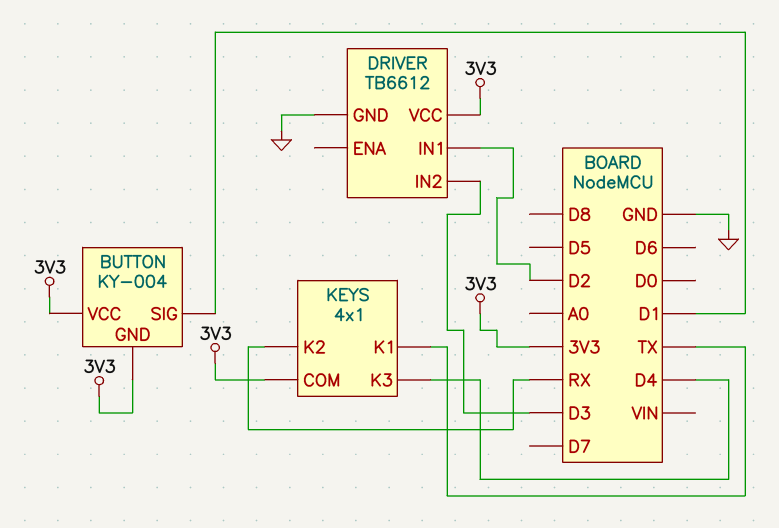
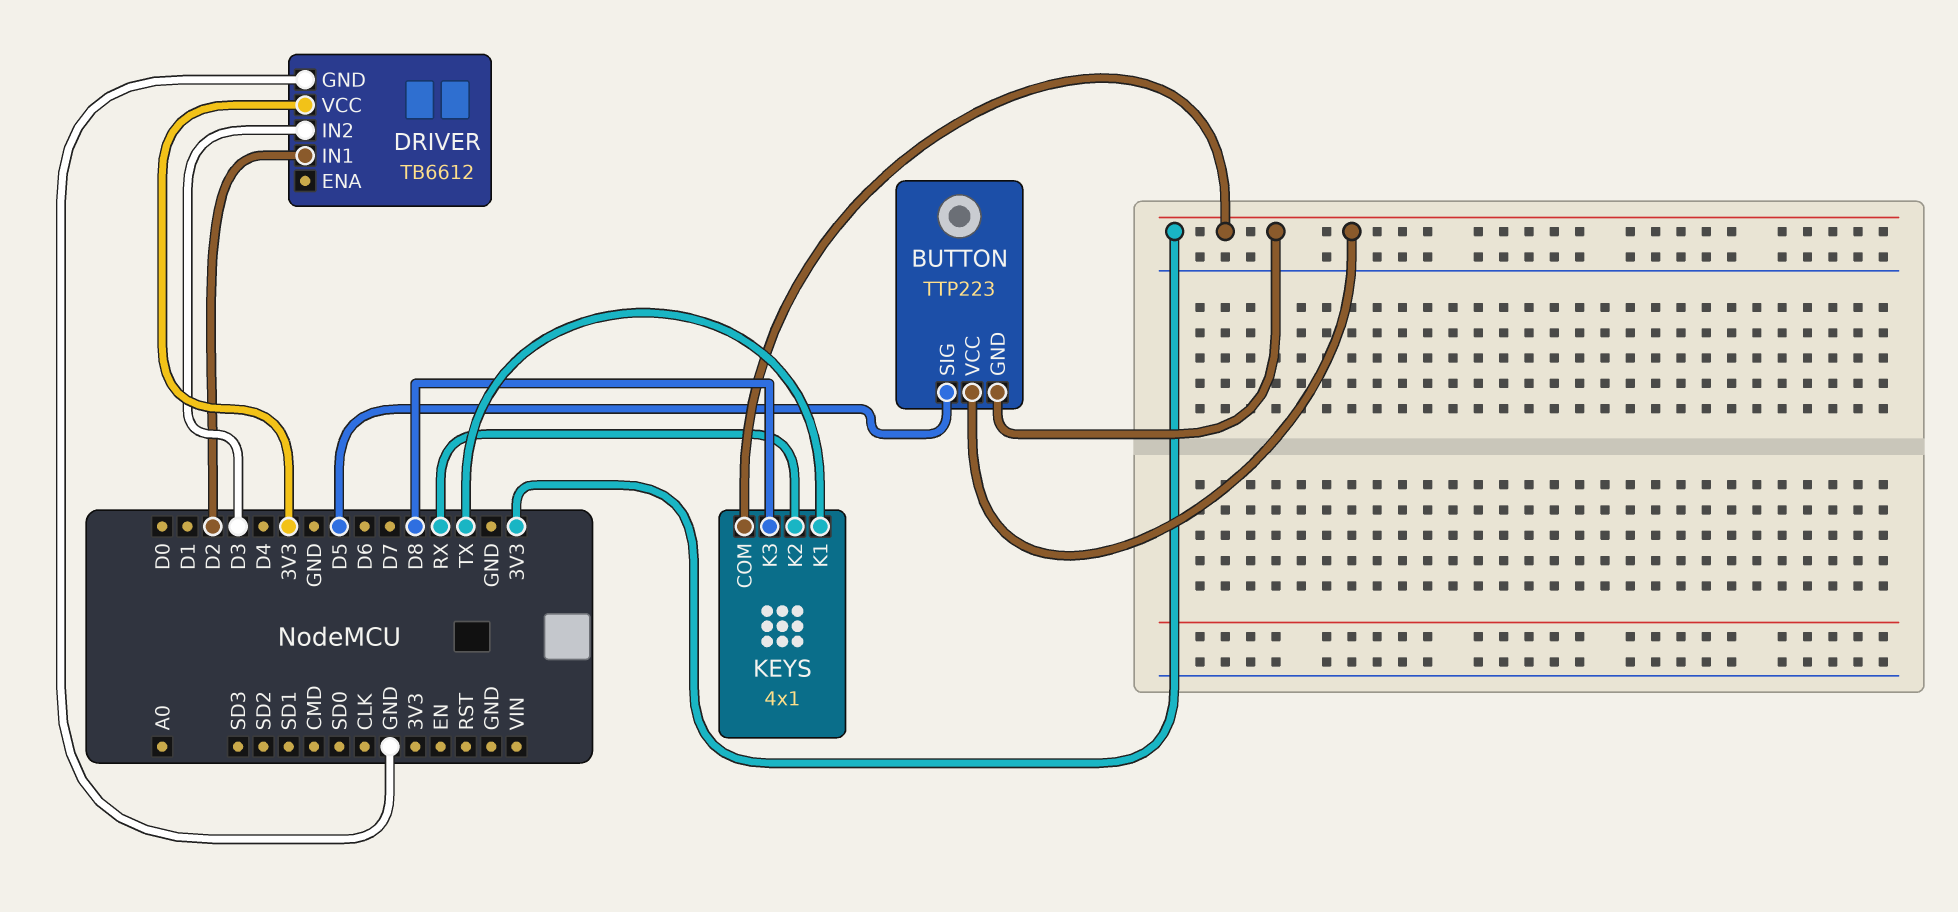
BUTTON: KY-004 -> TTP223
BUTTON pin SIG: D1 -> D5
KEYS pin K3: D4 -> D8

